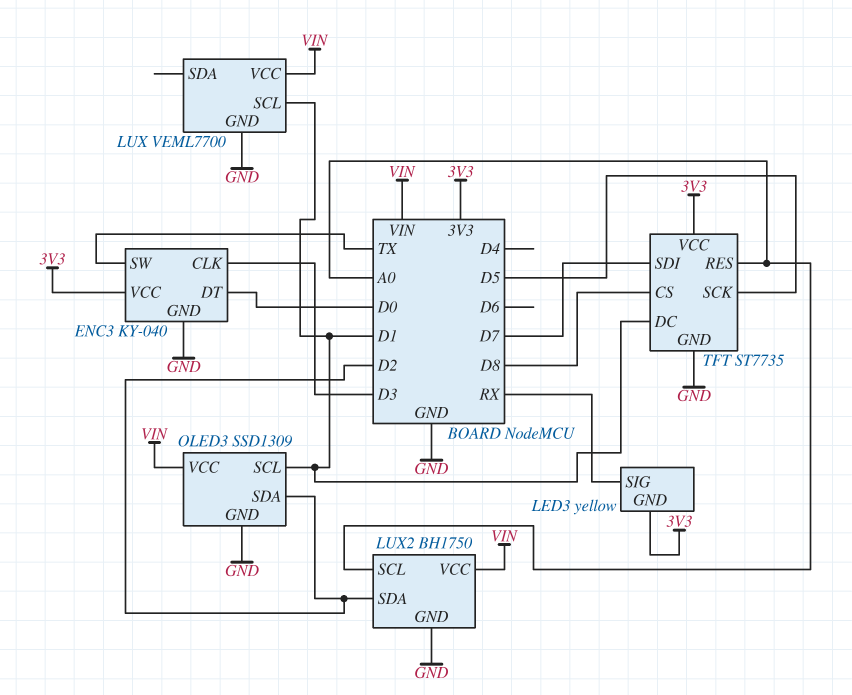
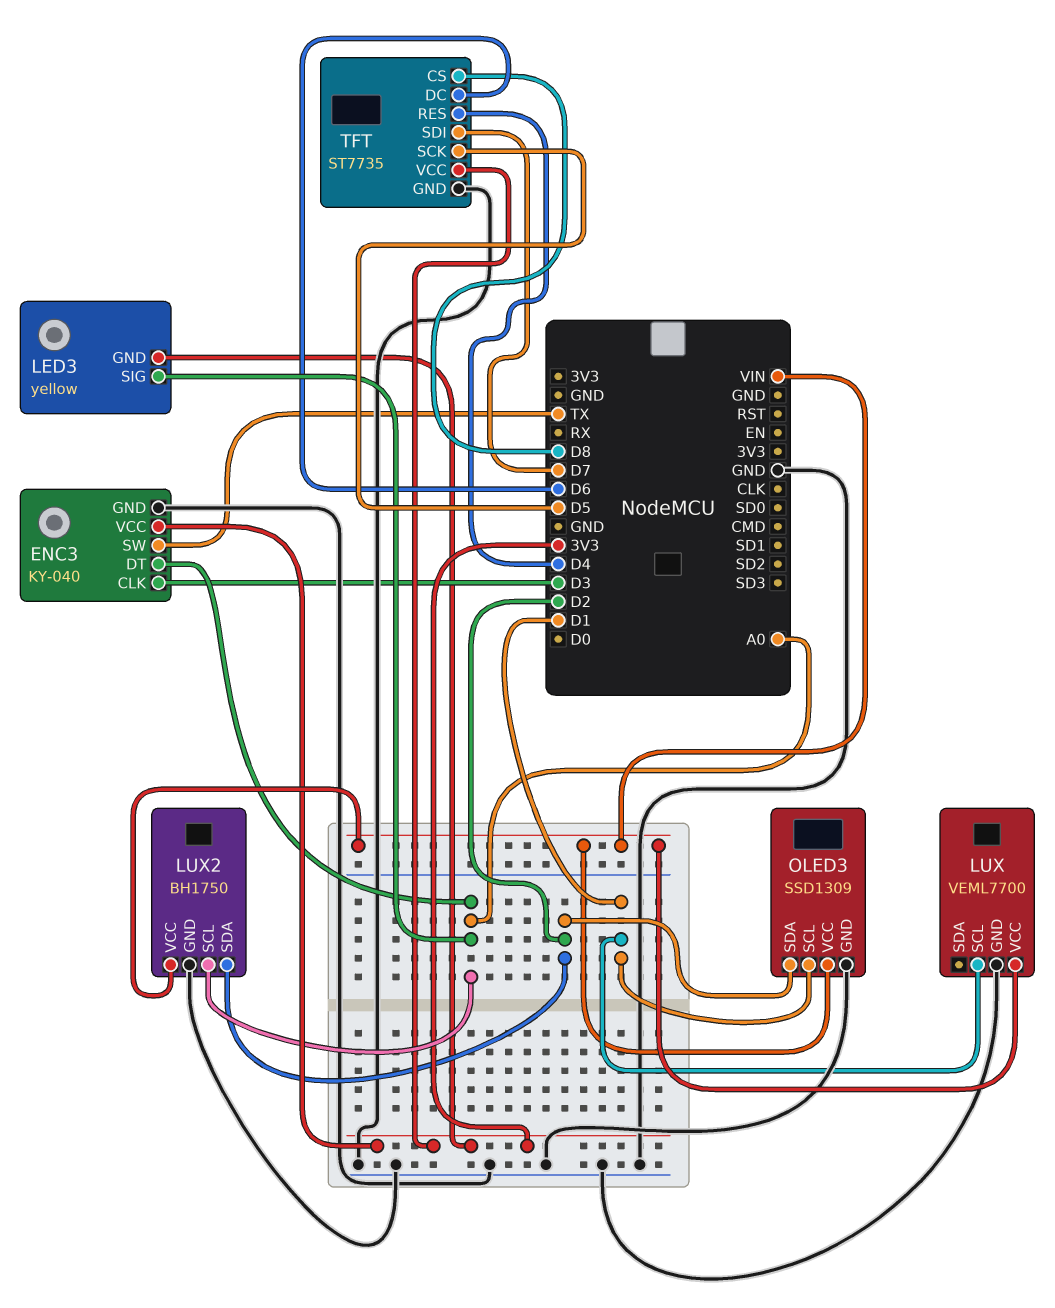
ENC3 pin DT: D0 -> A0
LED3 pin SIG: RX -> A0
TFT pin DC: D1 -> D6
TFT pin RES: A0 -> D4

